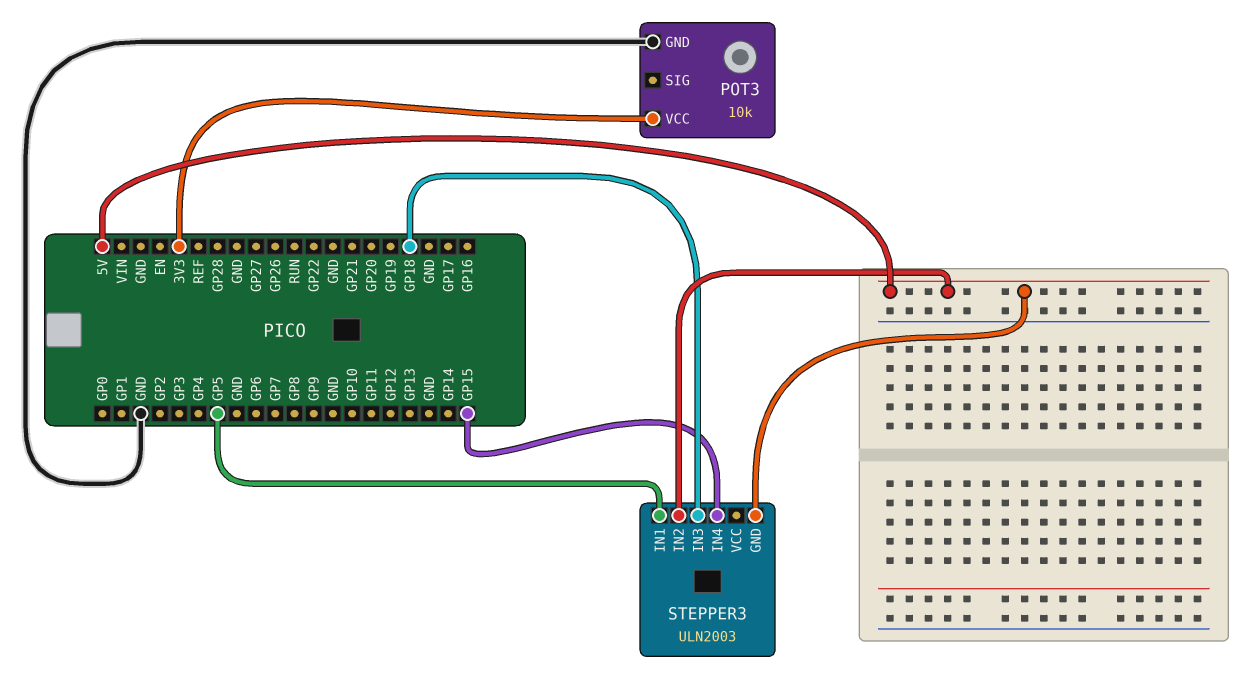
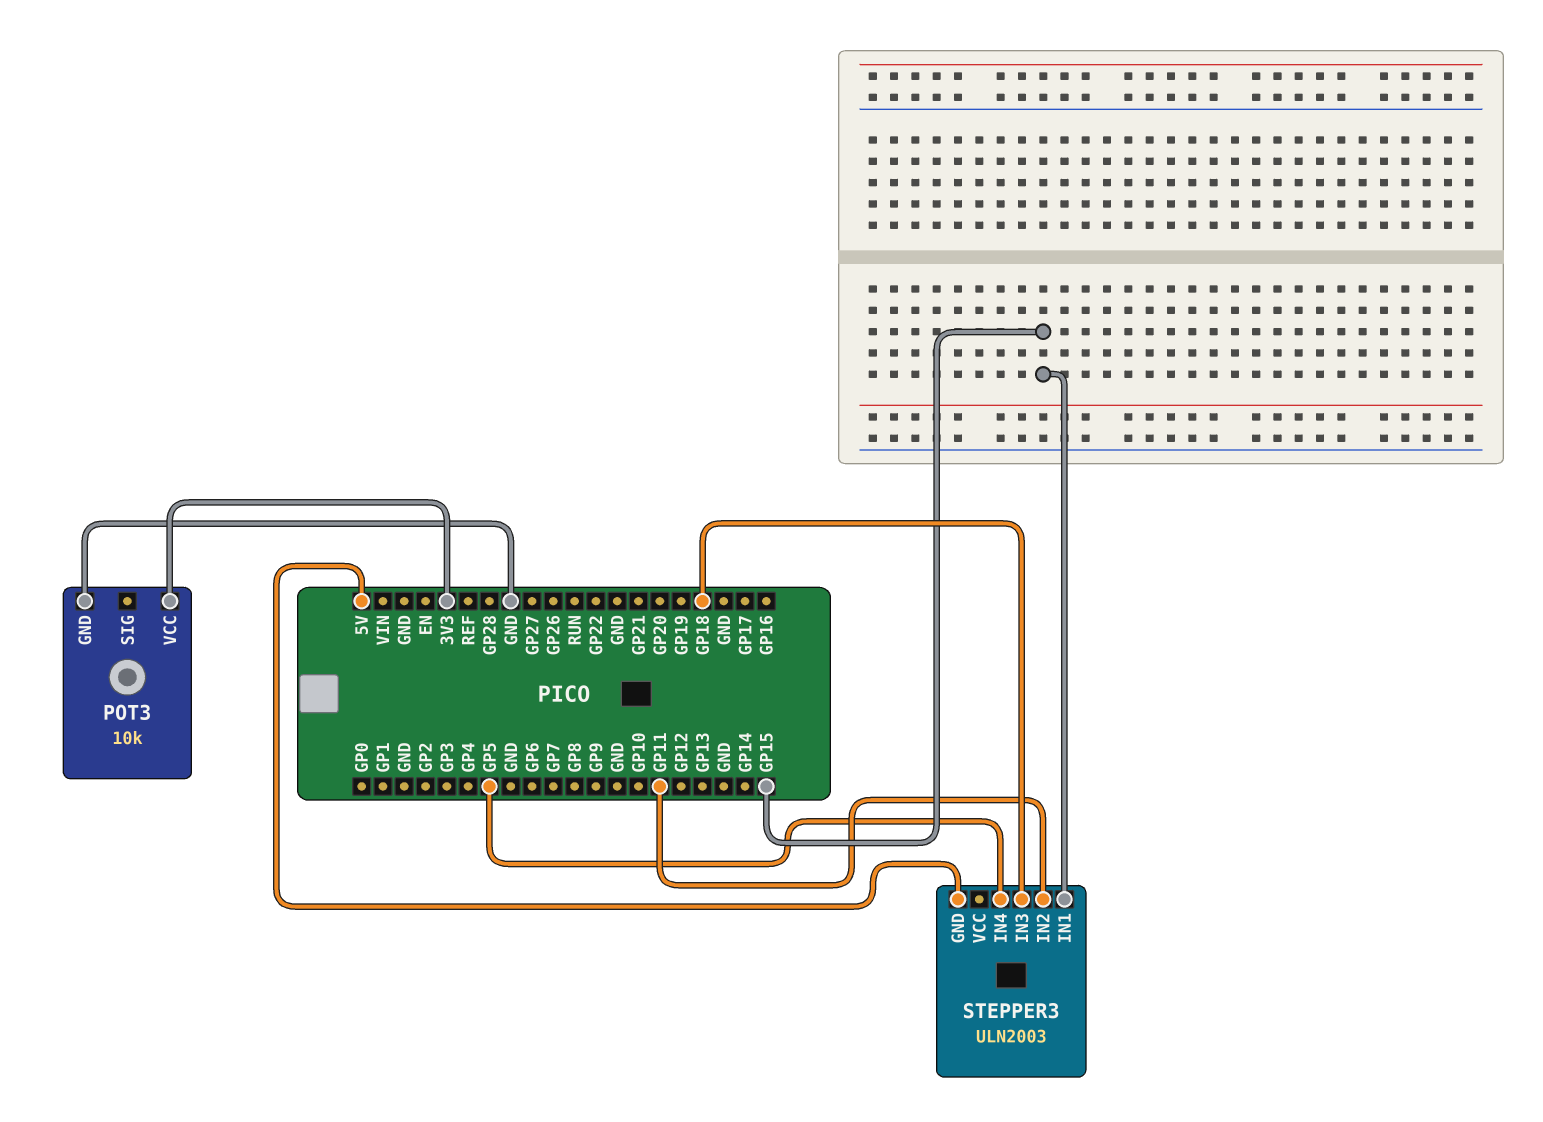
STEPPER3 pin IN1: GP5 -> GP15
STEPPER3 pin IN2: 5V -> GP11
STEPPER3 pin IN4: GP15 -> GP5

